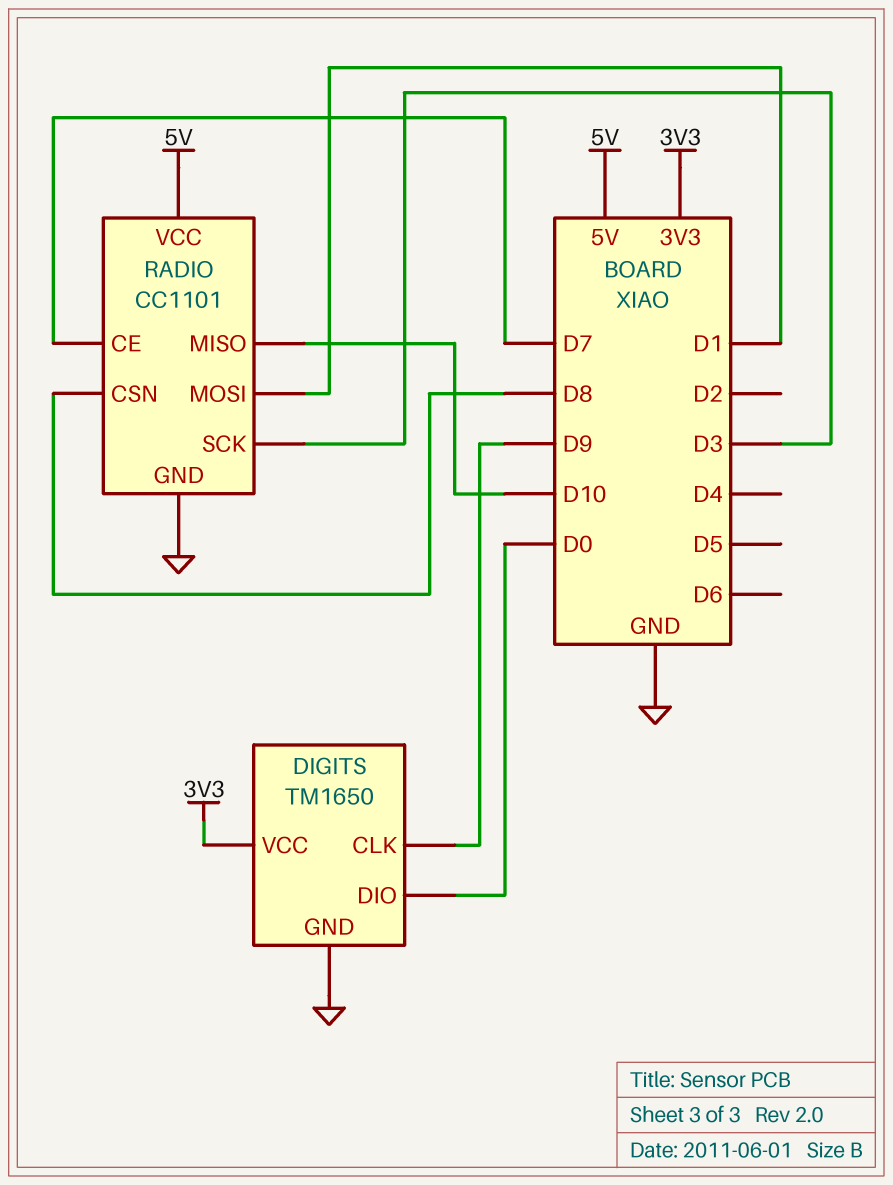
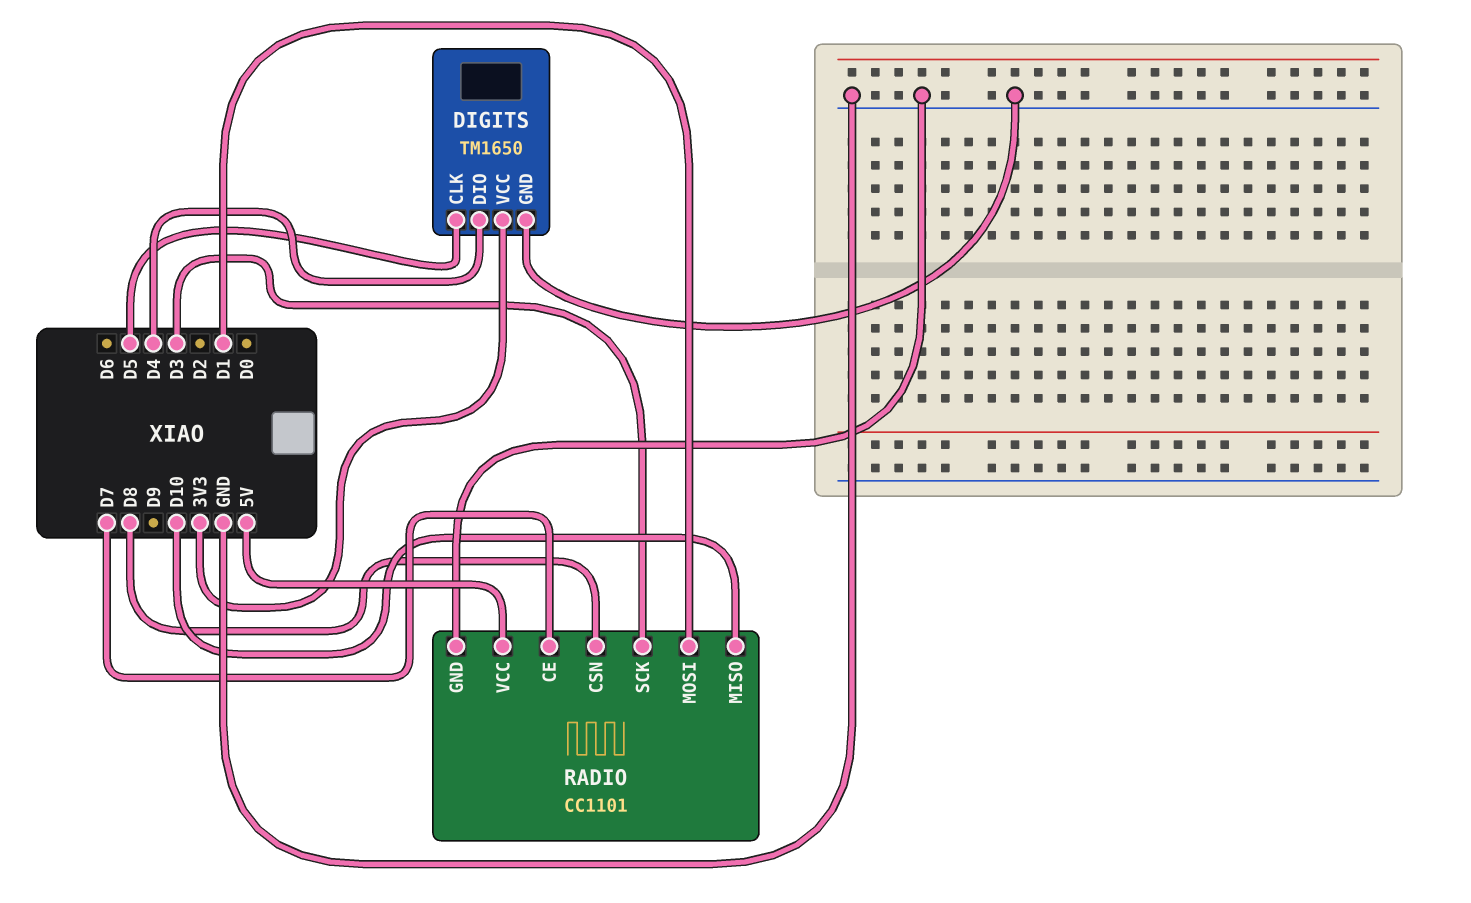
DIGITS pin CLK: D9 -> D5
DIGITS pin DIO: D0 -> D4

